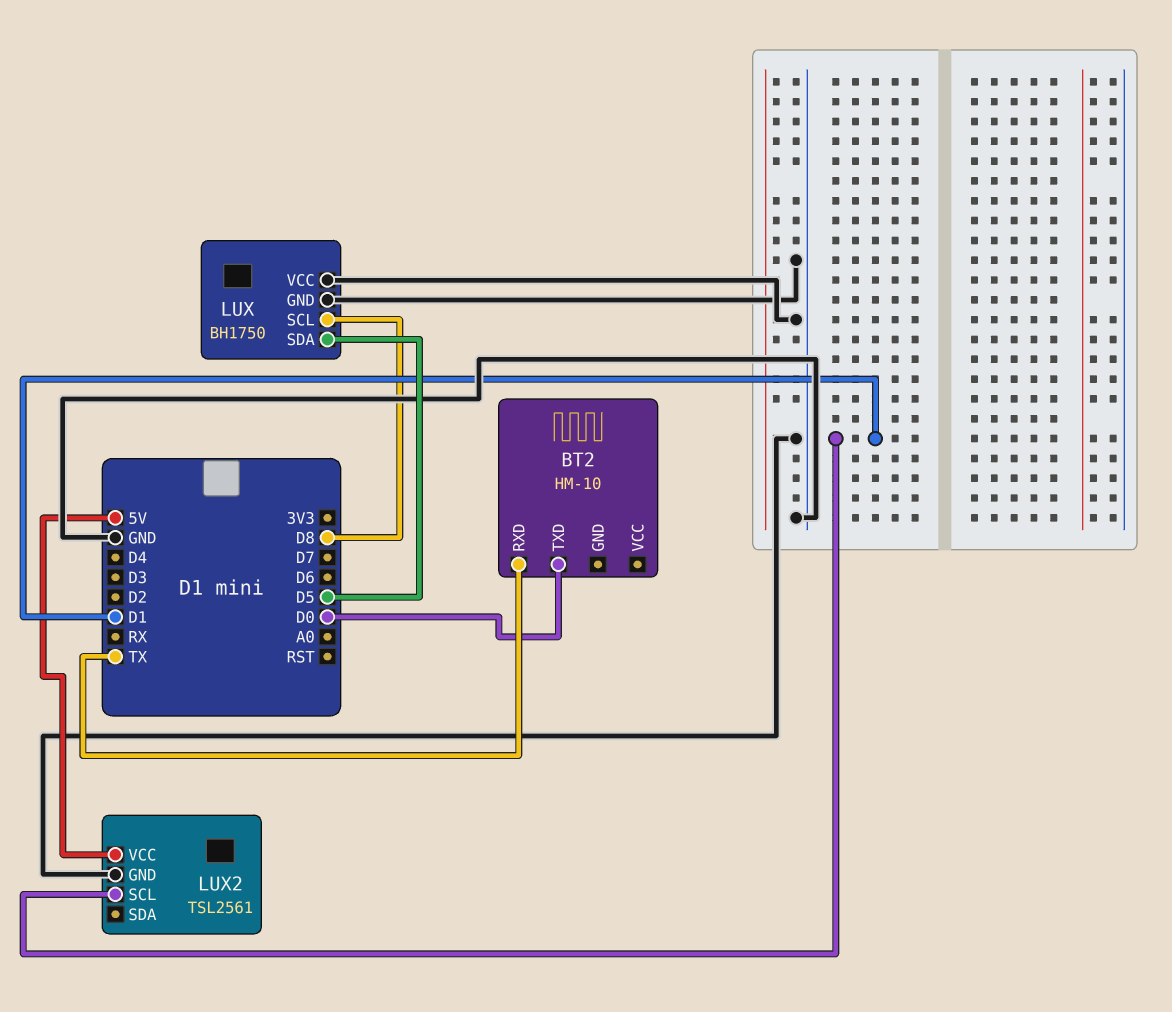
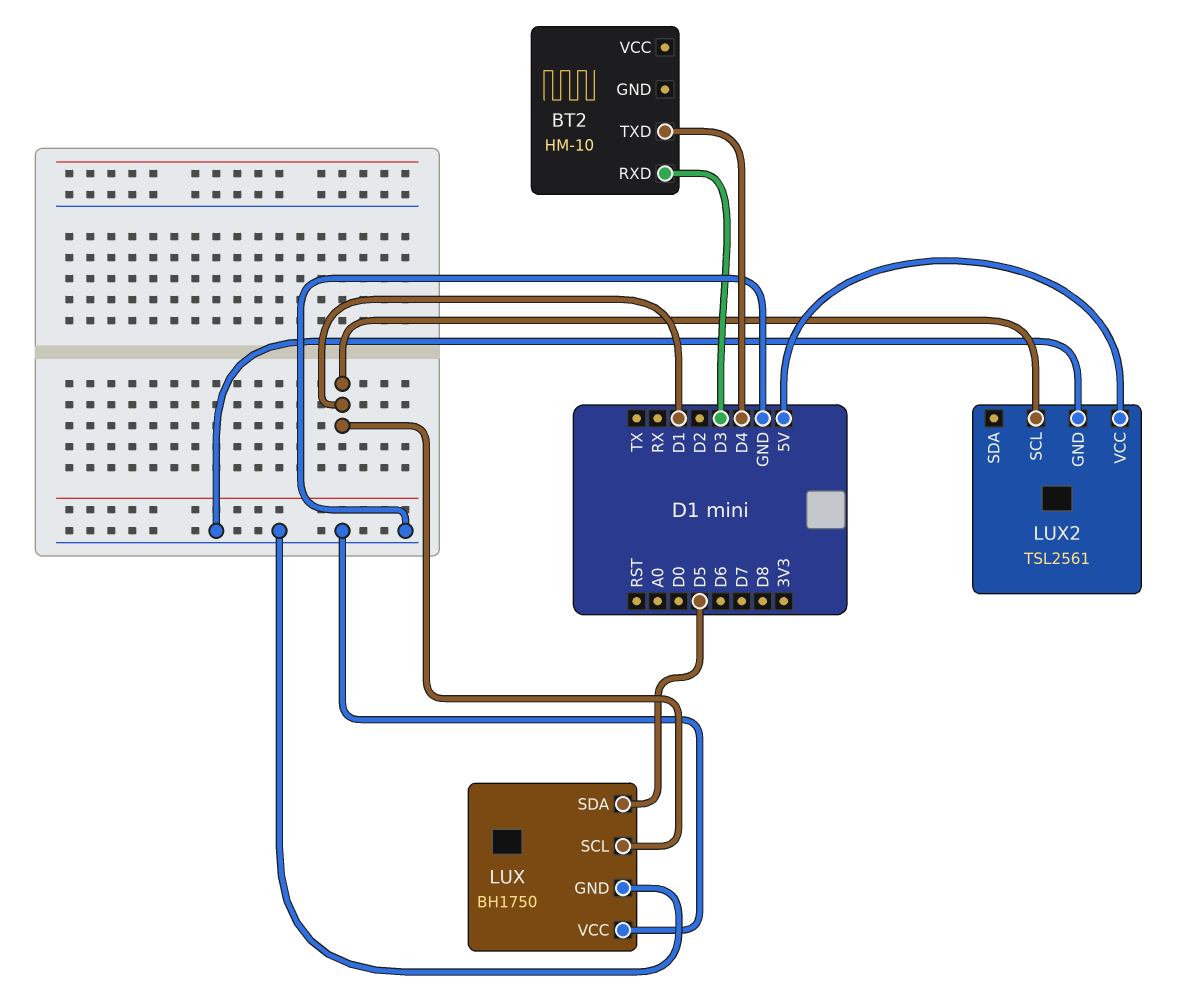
BT2 pin RXD: TX -> D3
BT2 pin TXD: D0 -> D4
LUX pin SCL: D8 -> D1

